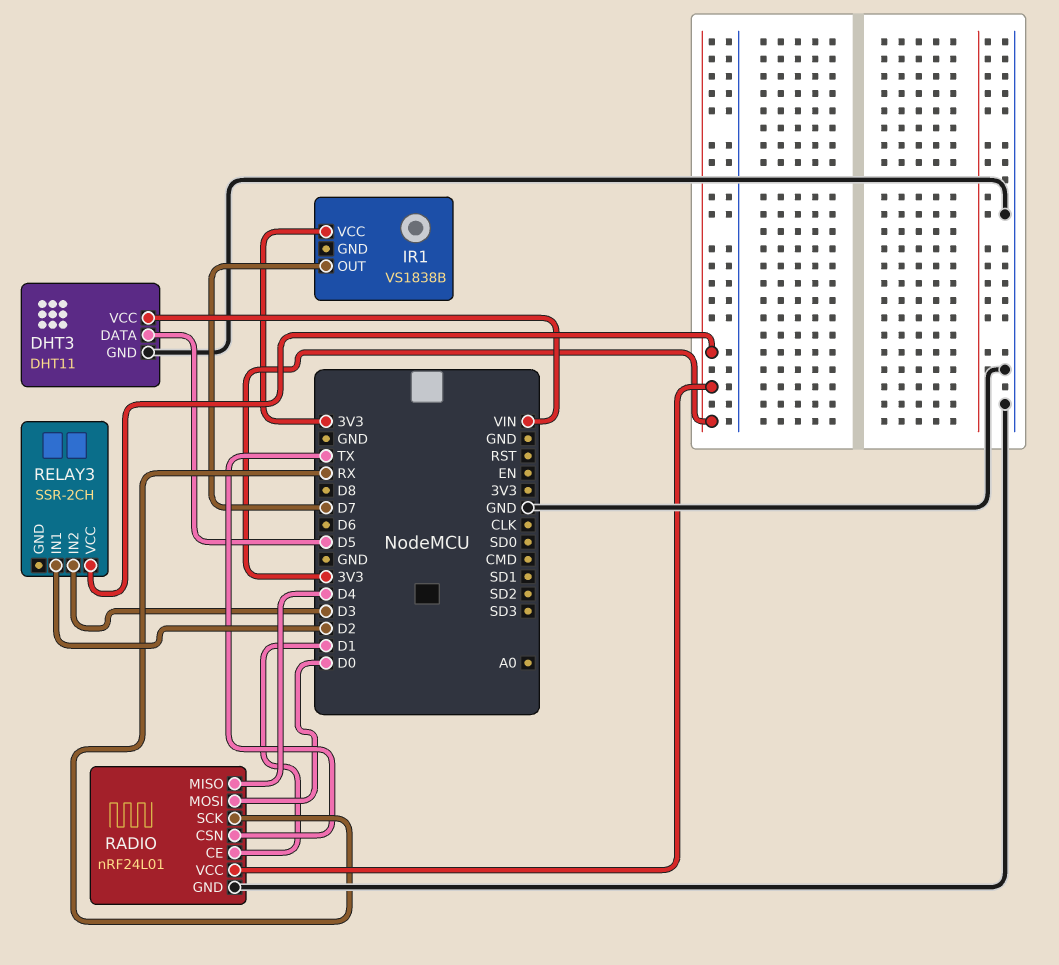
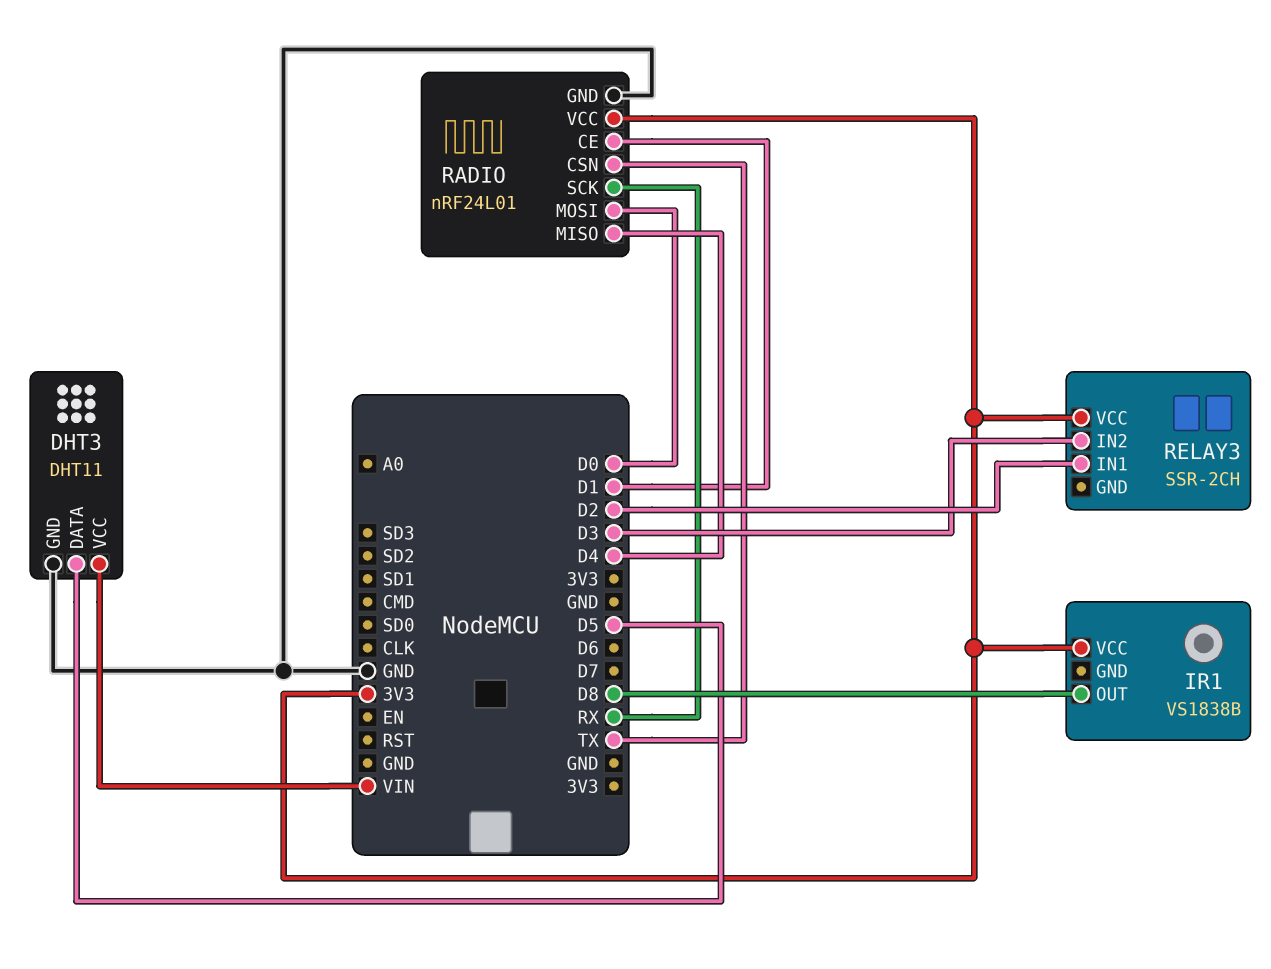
IR1 pin OUT: D7 -> D8

